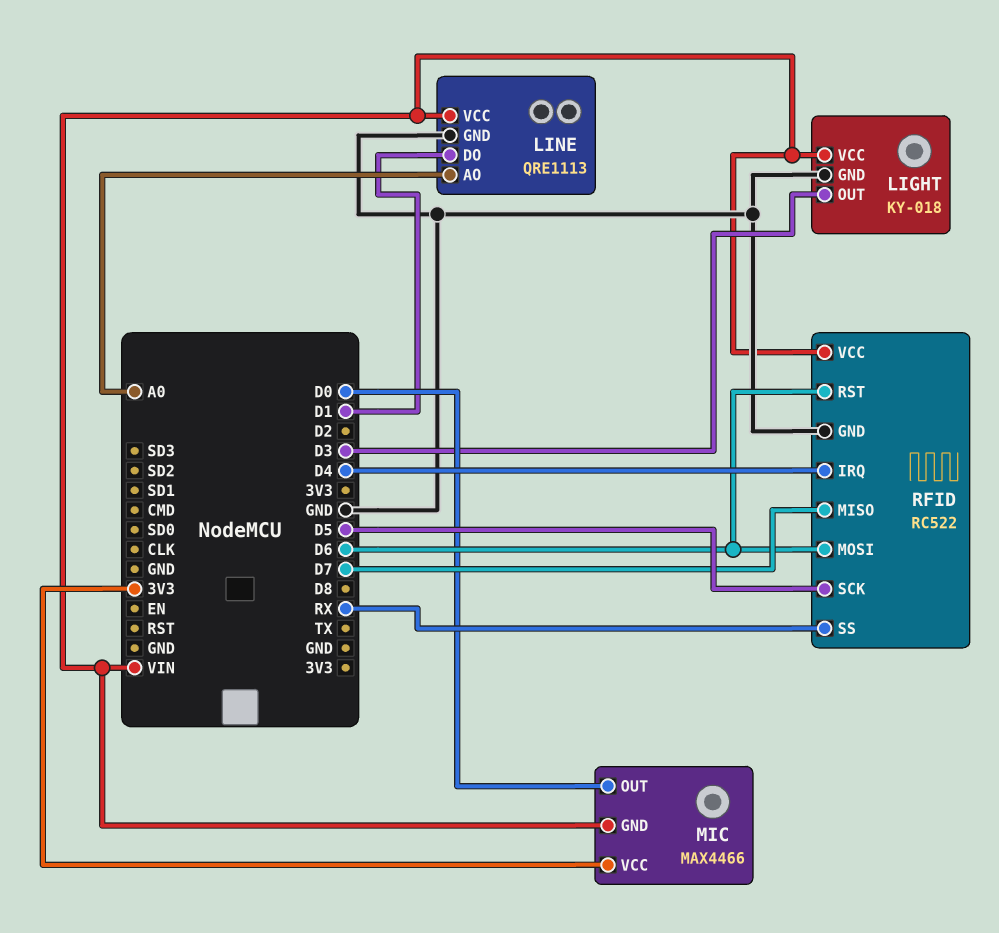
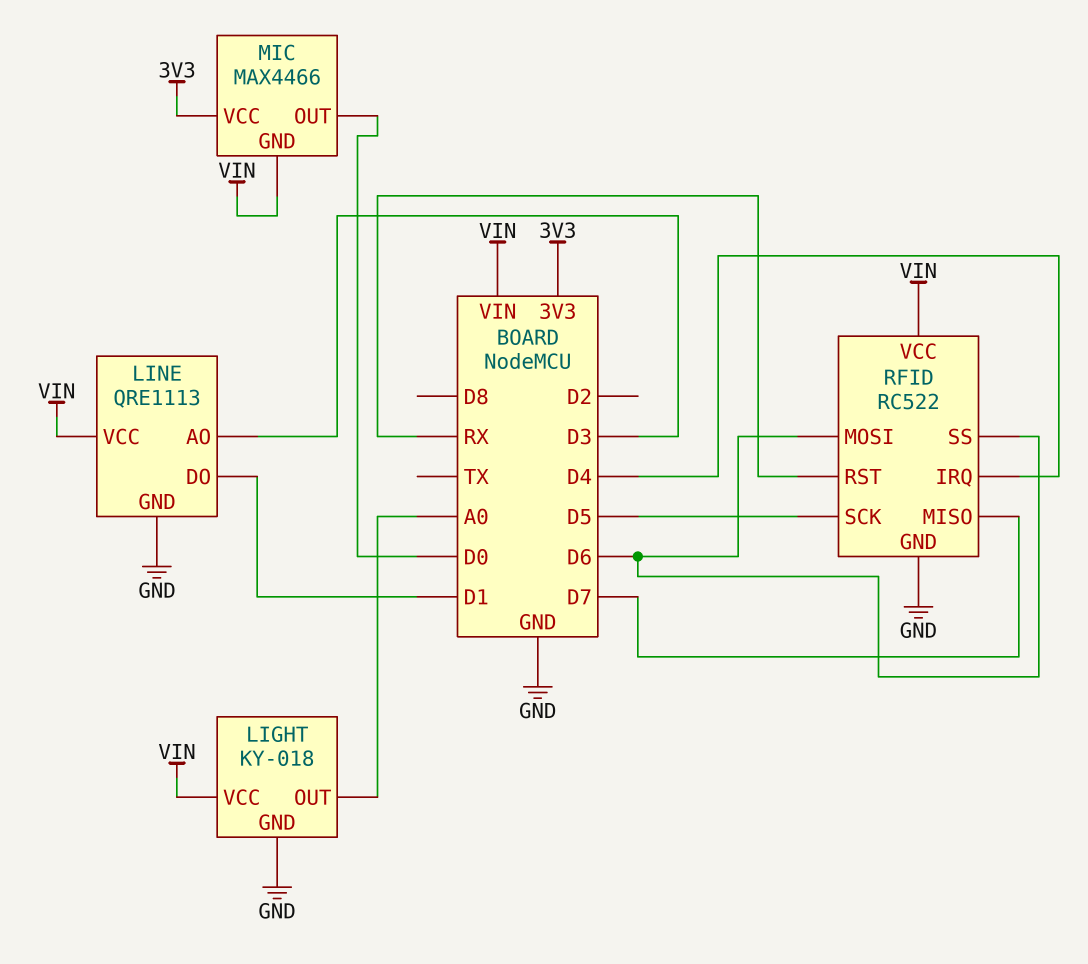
LIGHT pin OUT: D3 -> A0
LINE pin AO: A0 -> D3
RFID pin RST: D6 -> RX
RFID pin SS: RX -> D6

